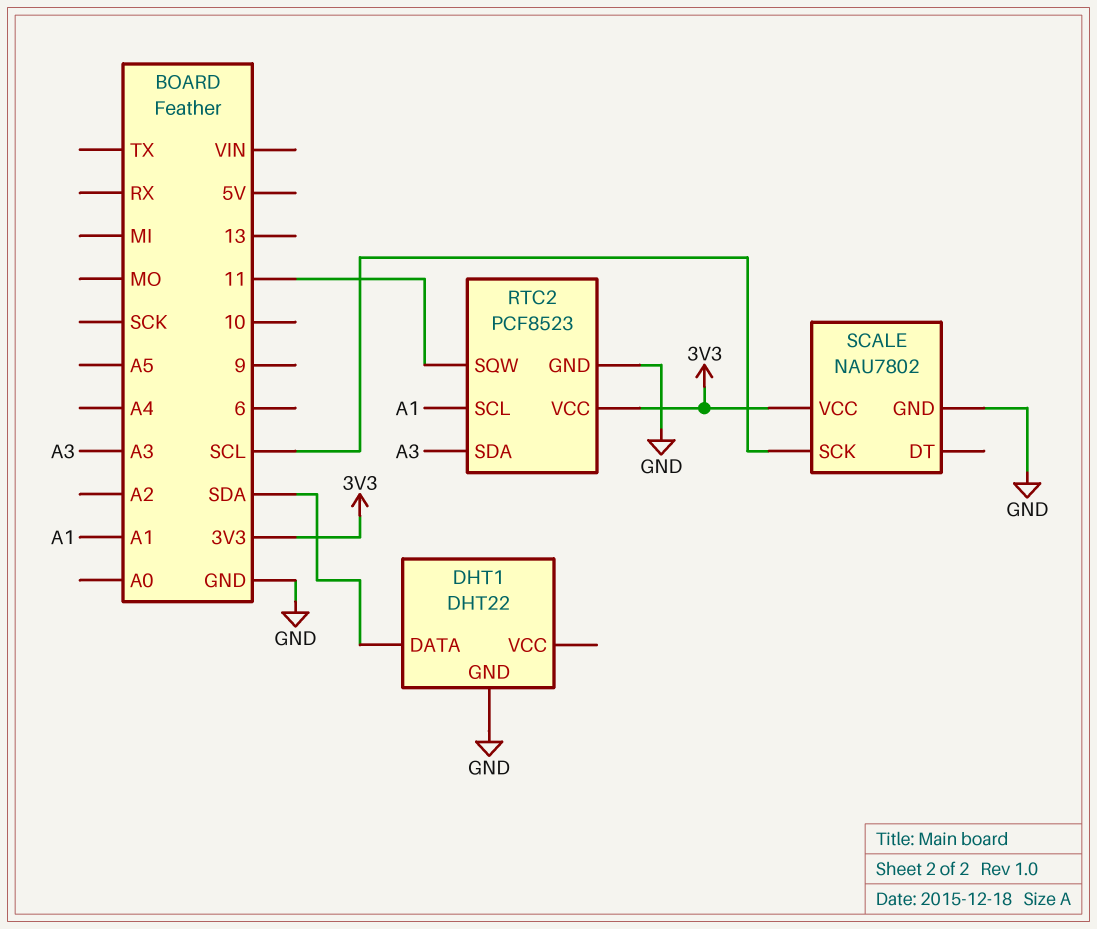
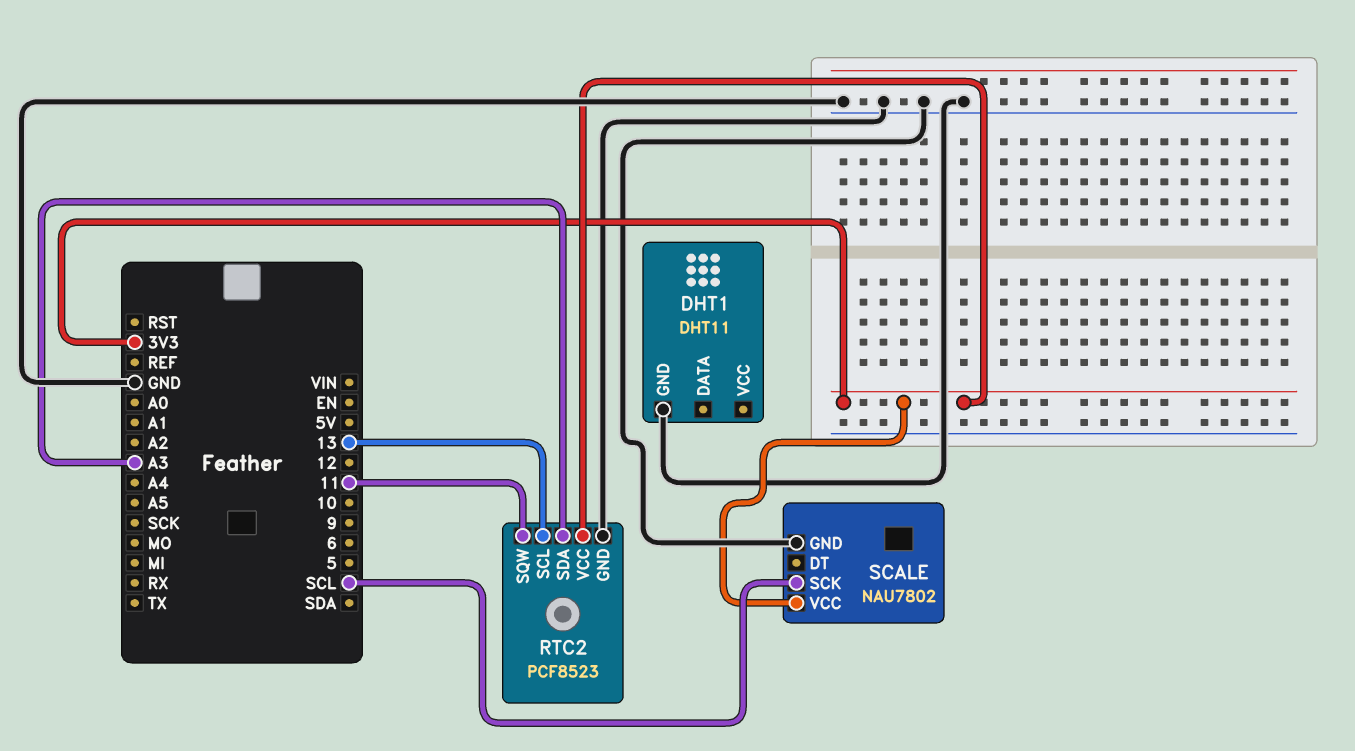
DHT1: DHT22 -> DHT11
DHT1 pin DATA: SDA -> none
RTC2 pin SCL: A1 -> 13

